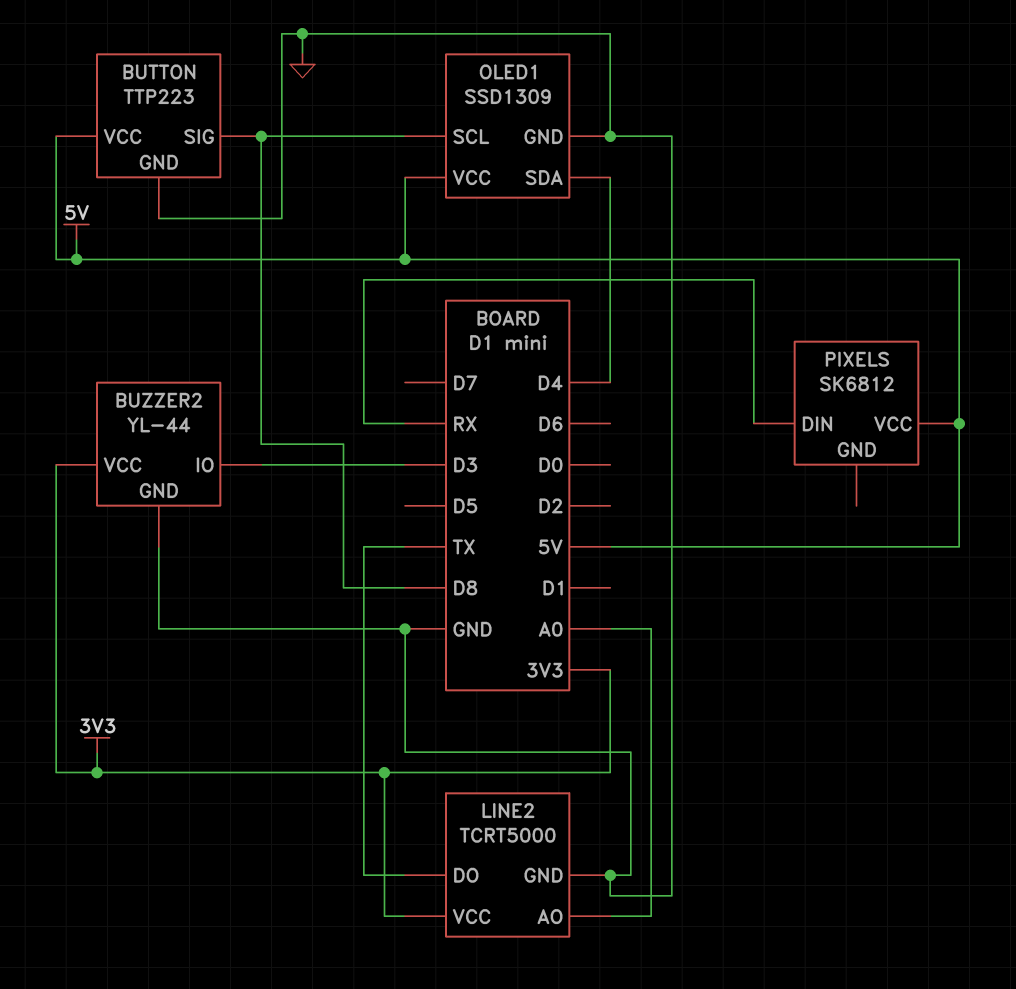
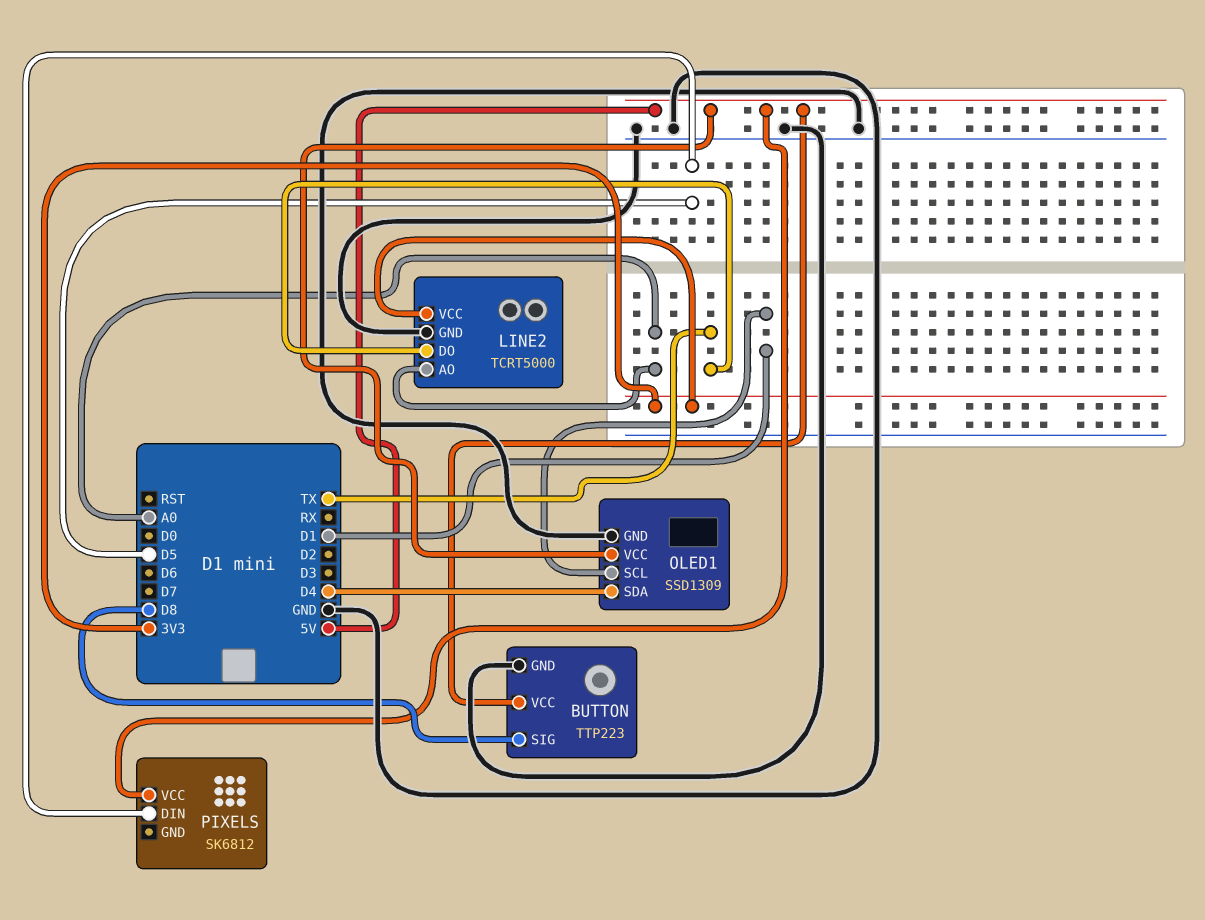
BUZZER2: YL-44 -> none
BUZZER2 pin GND: GND -> none
BUZZER2 pin IO: D3 -> none
BUZZER2 pin VCC: 3V3 -> none
OLED1 pin SCL: D8 -> D1
PIXELS pin DIN: RX -> D5

